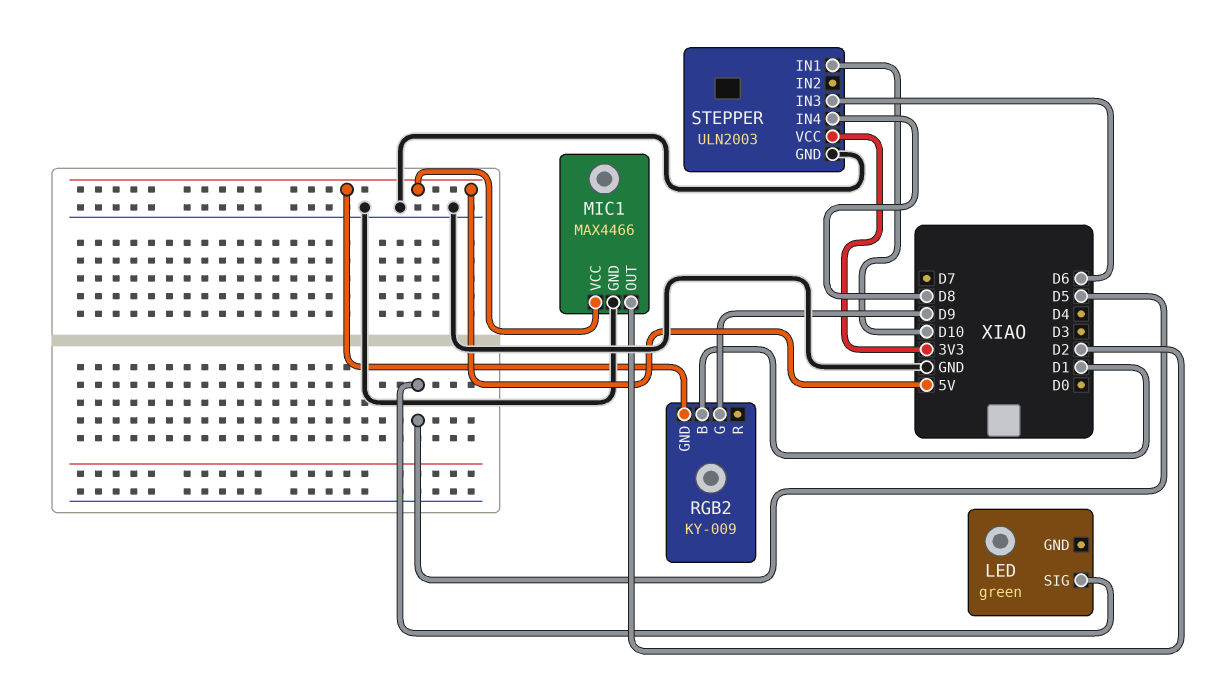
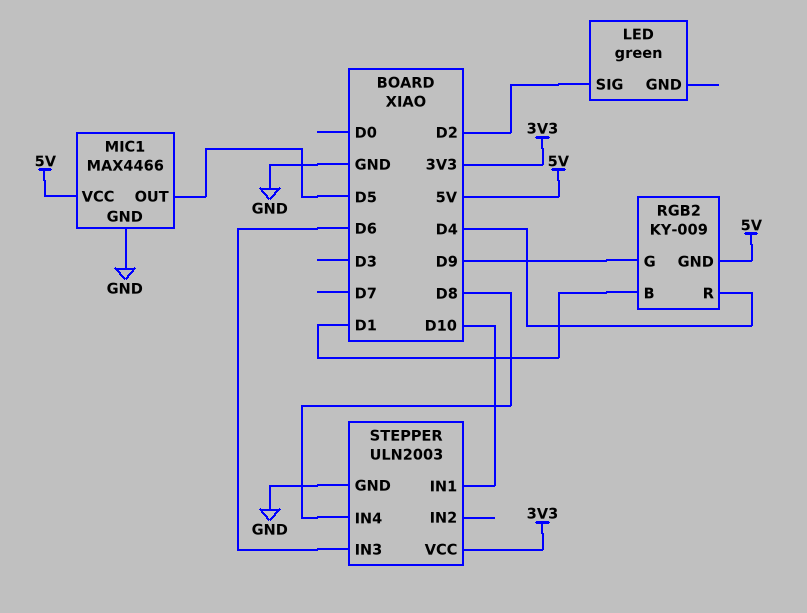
LED pin SIG: D5 -> D2
MIC1 pin OUT: D2 -> D5
RGB2 pin R: none -> D4

